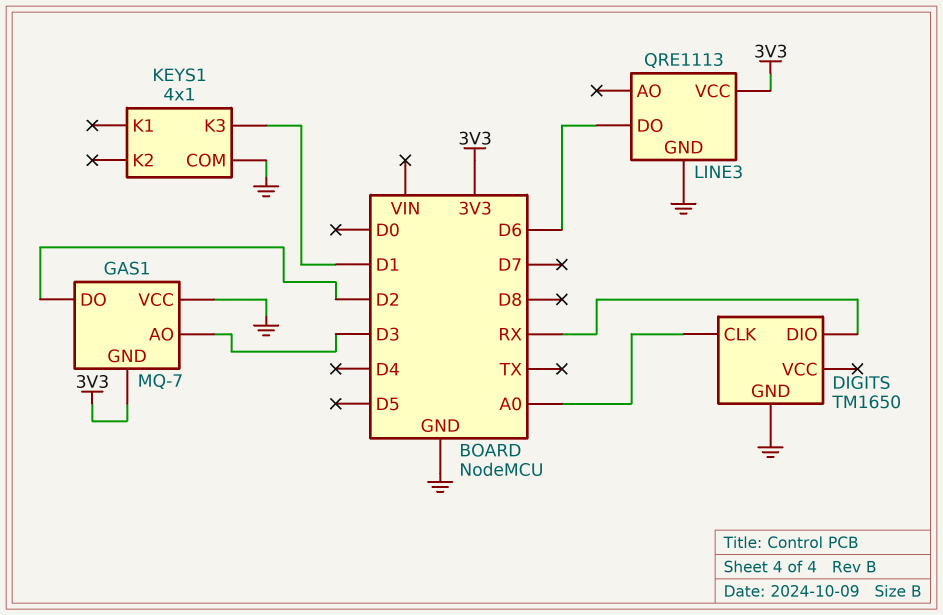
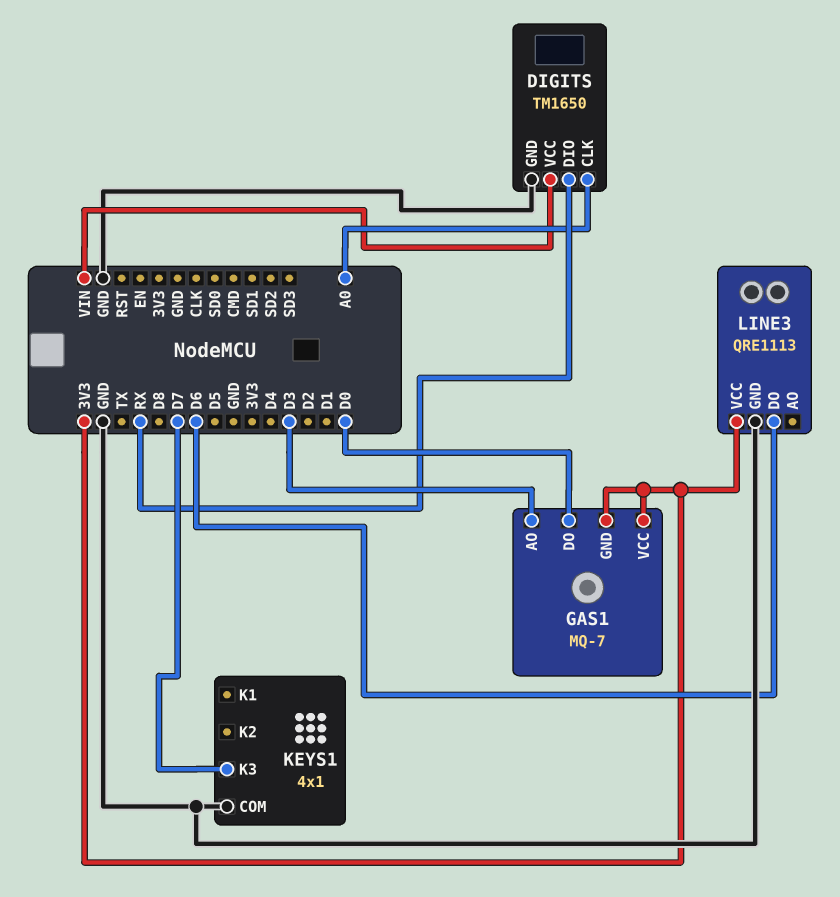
DIGITS pin VCC: none -> VIN
GAS1 pin DO: D2 -> D0
GAS1 pin VCC: GND -> 3V3
KEYS1 pin K3: D1 -> D7

